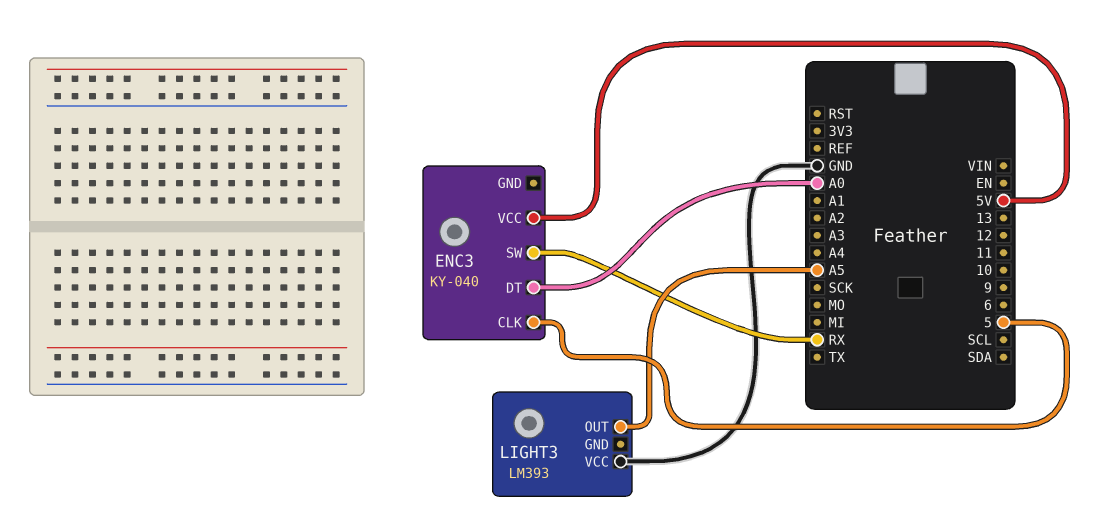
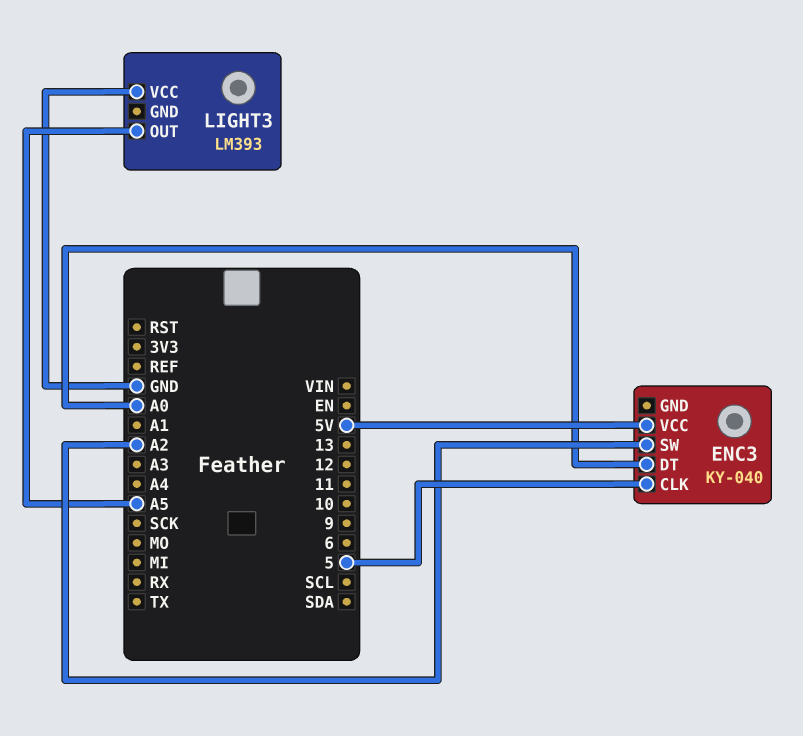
ENC3 pin SW: RX -> A2

